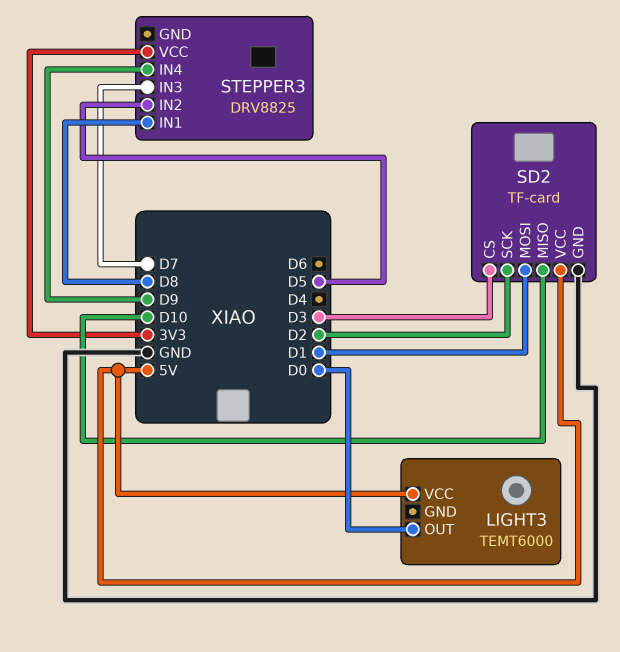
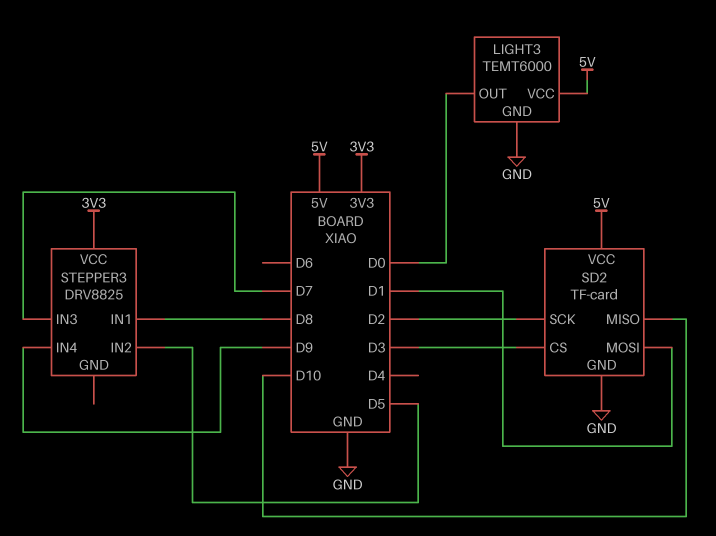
LIGHT3 pin GND: none -> GND

